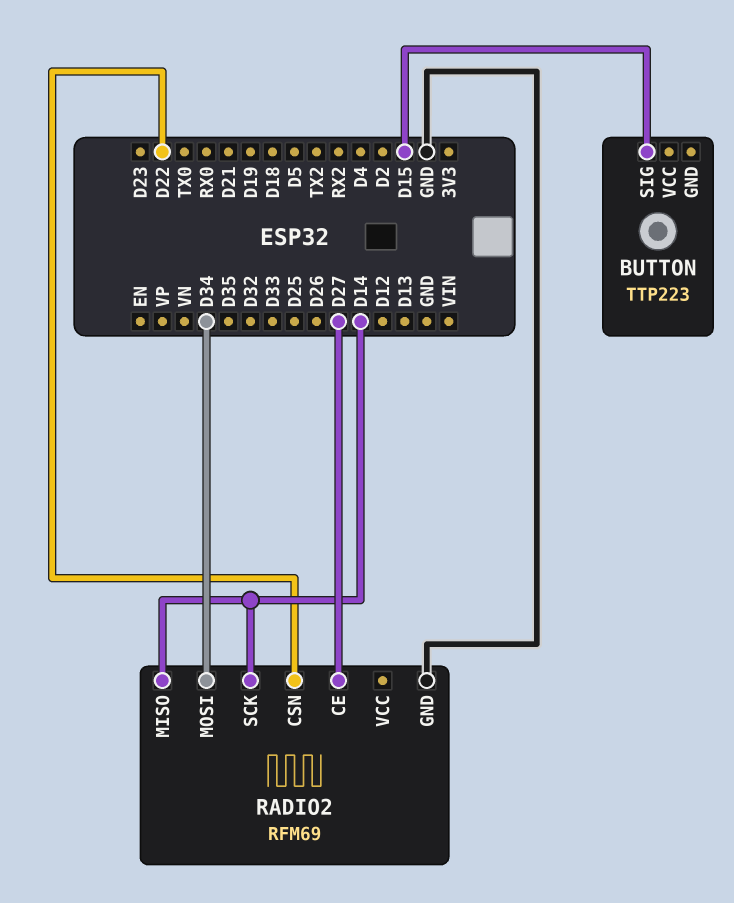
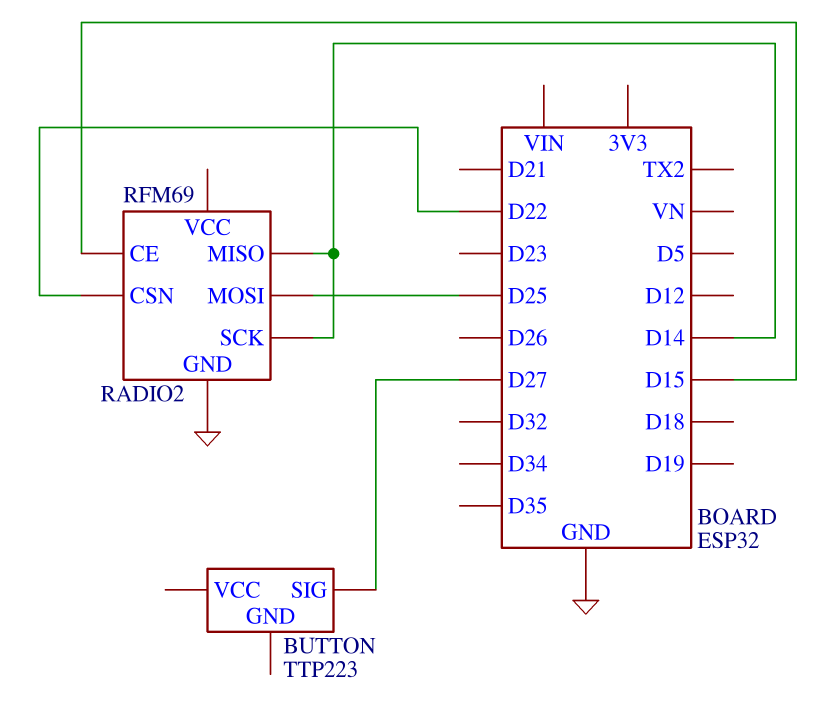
BUTTON pin SIG: D15 -> D27
RADIO2 pin CE: D27 -> D15
RADIO2 pin MOSI: D34 -> D25

